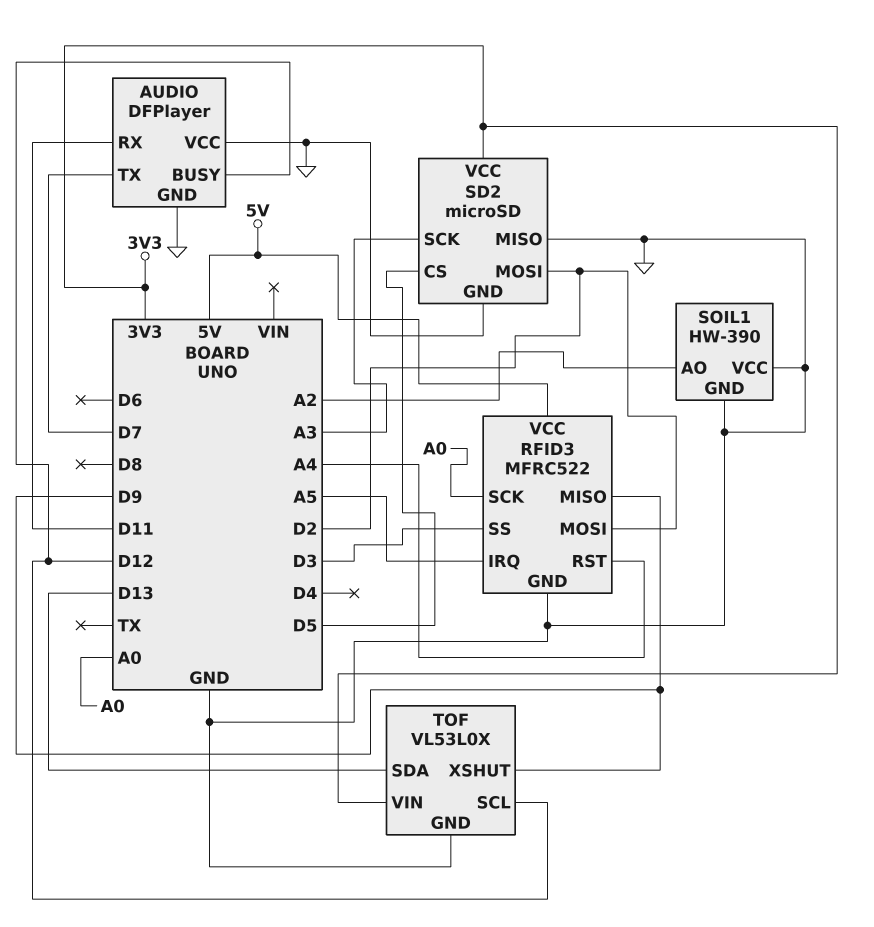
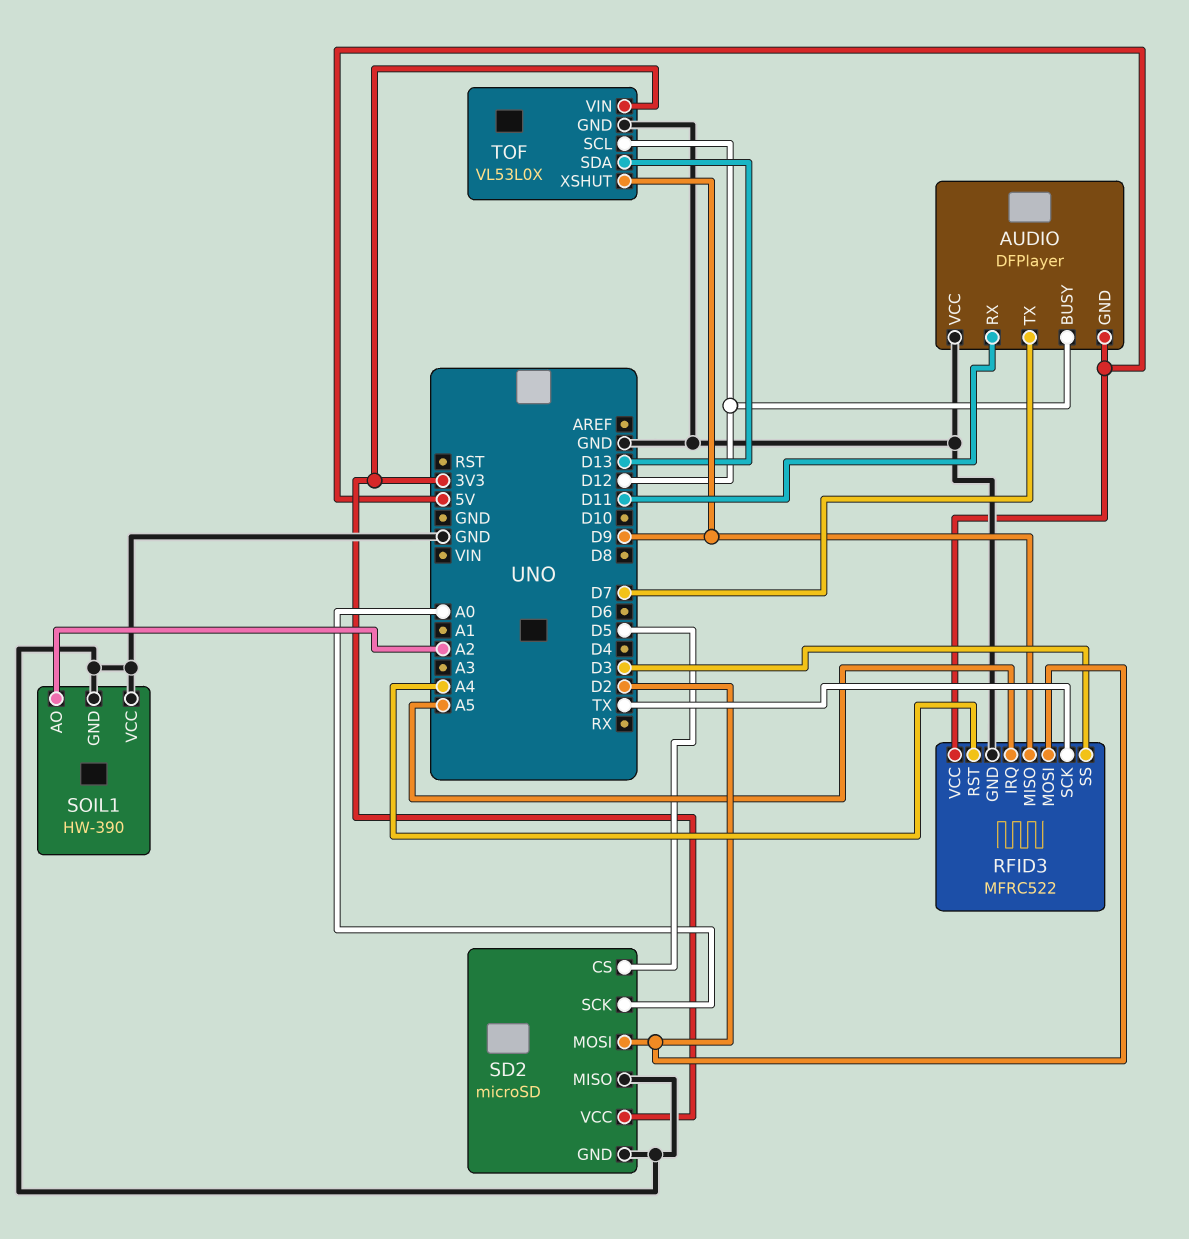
AUDIO pin GND: GND -> 5V
RFID3 pin SCK: A0 -> TX
SD2 pin SCK: A3 -> A0

